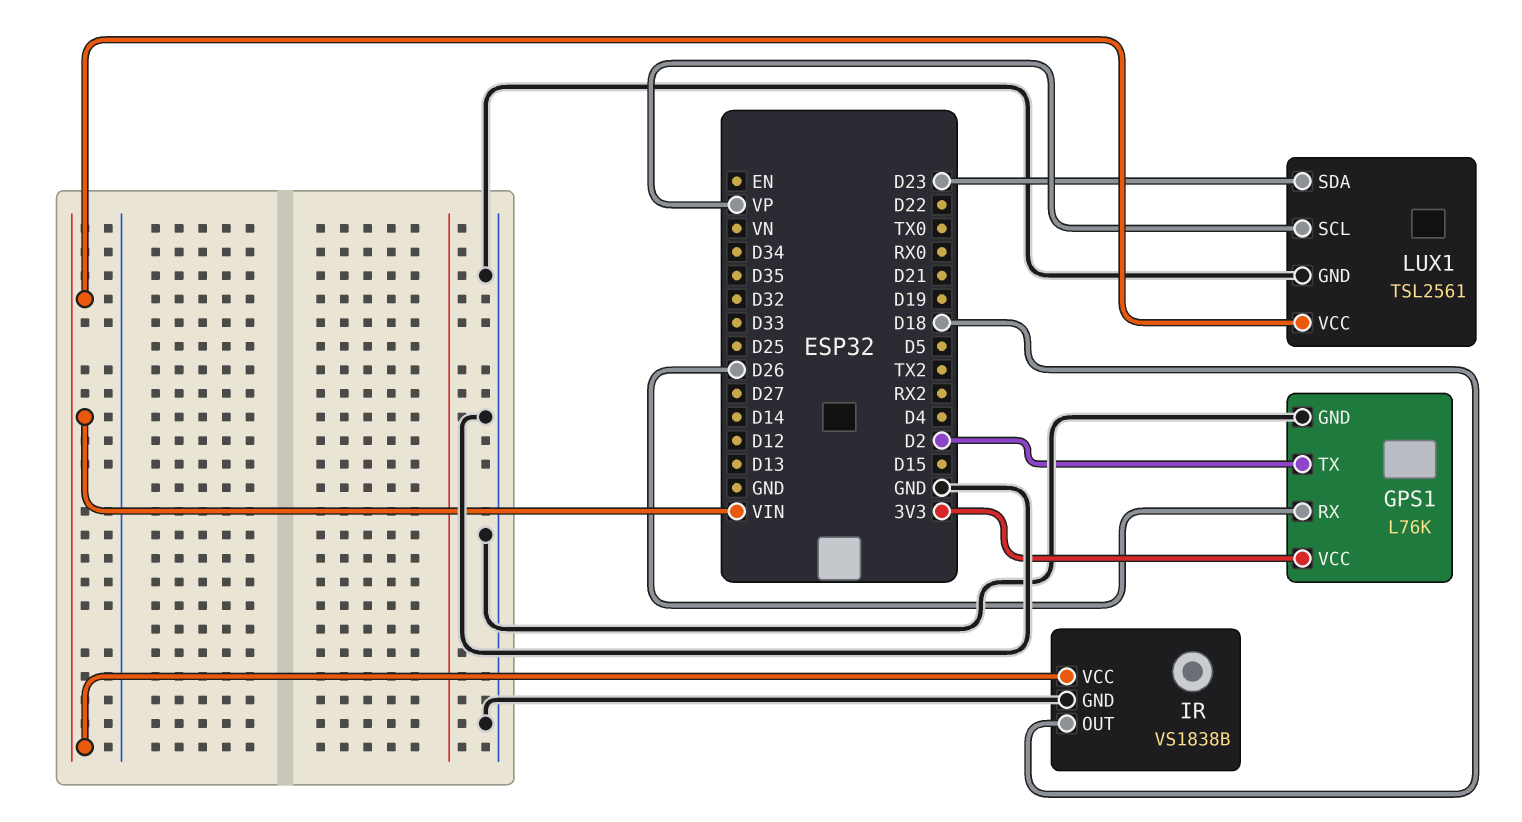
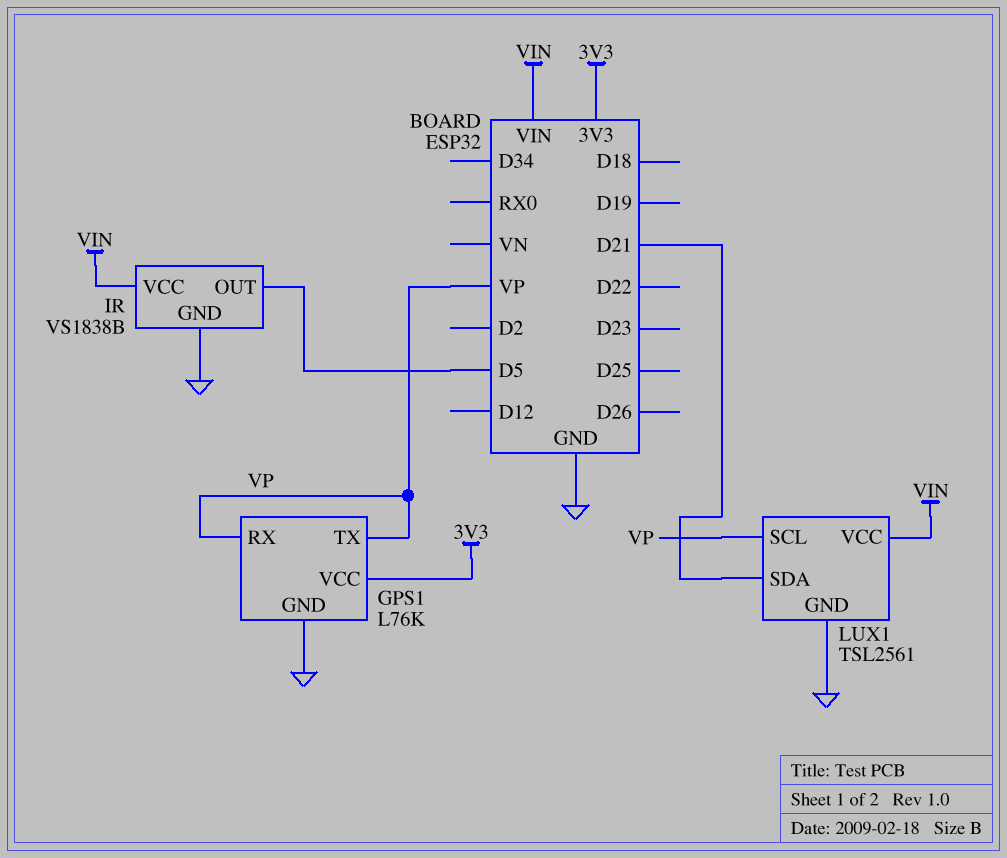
GPS1 pin RX: D26 -> VP
GPS1 pin TX: D2 -> VP
IR pin OUT: D18 -> D5
LUX1 pin SDA: D23 -> D21

